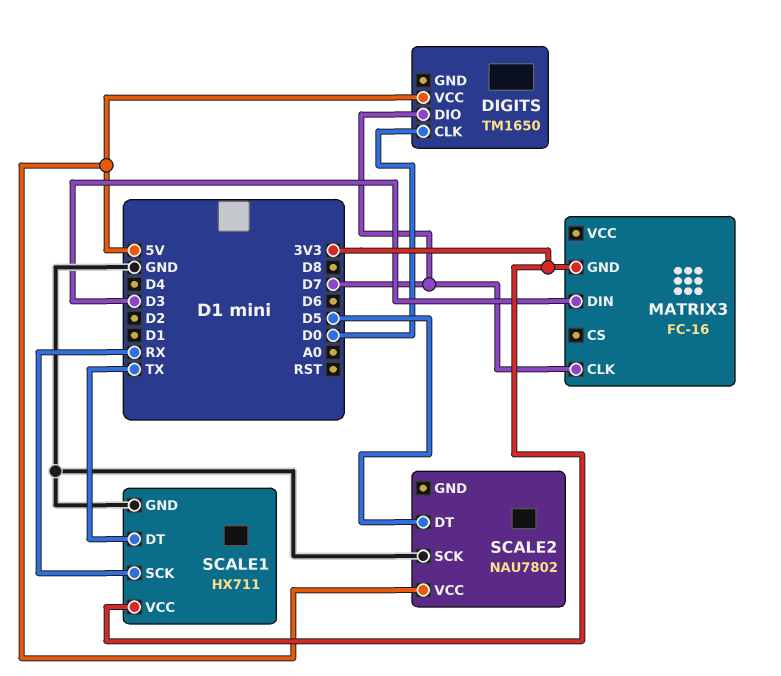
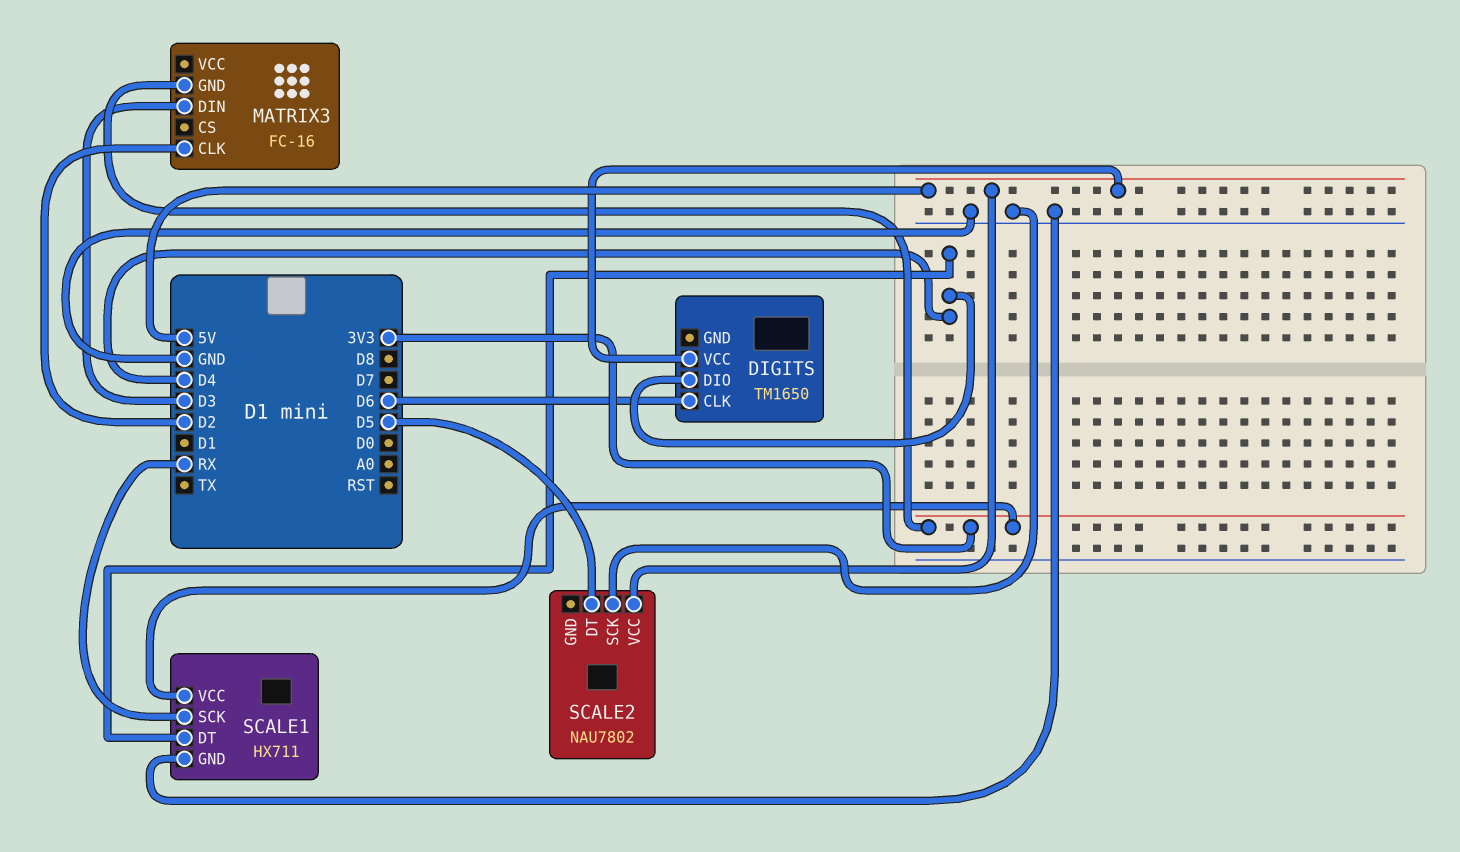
DIGITS pin CLK: D0 -> D6
DIGITS pin DIO: D7 -> D4
MATRIX3 pin CLK: D7 -> D2
SCALE1 pin DT: TX -> D4

